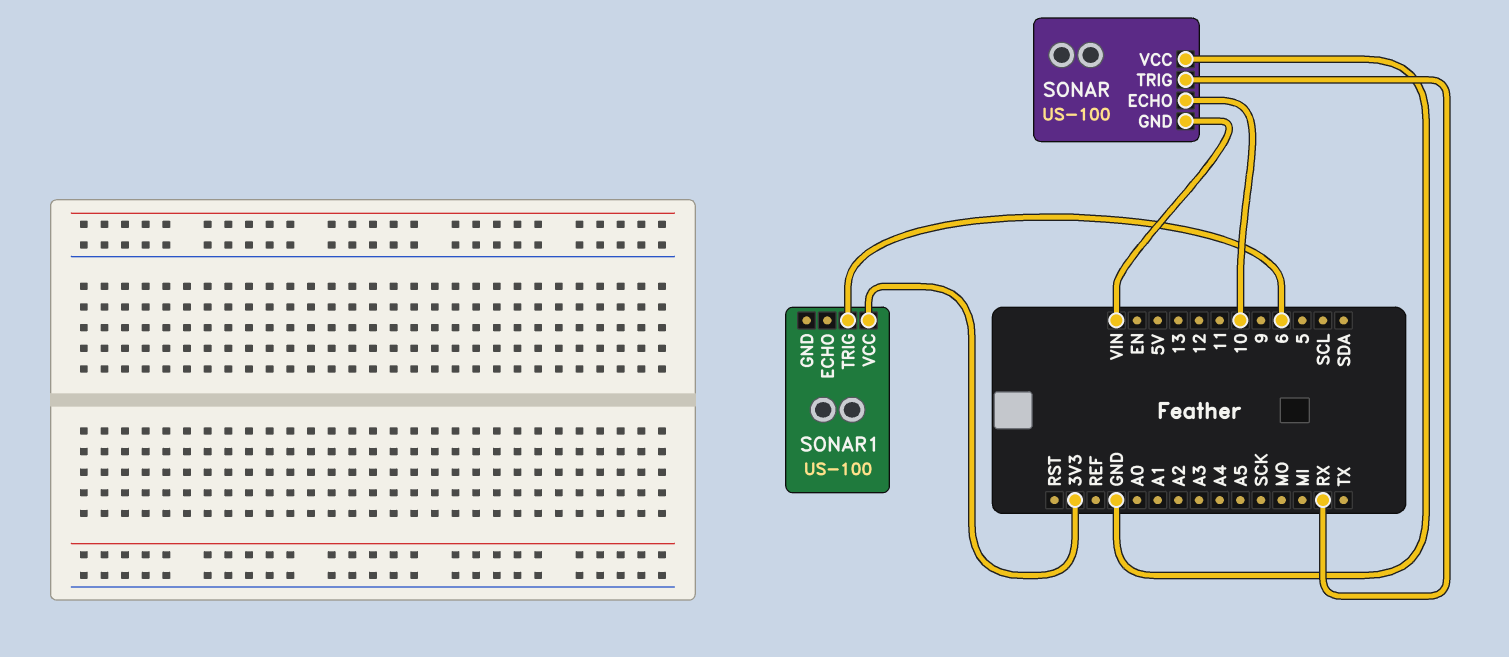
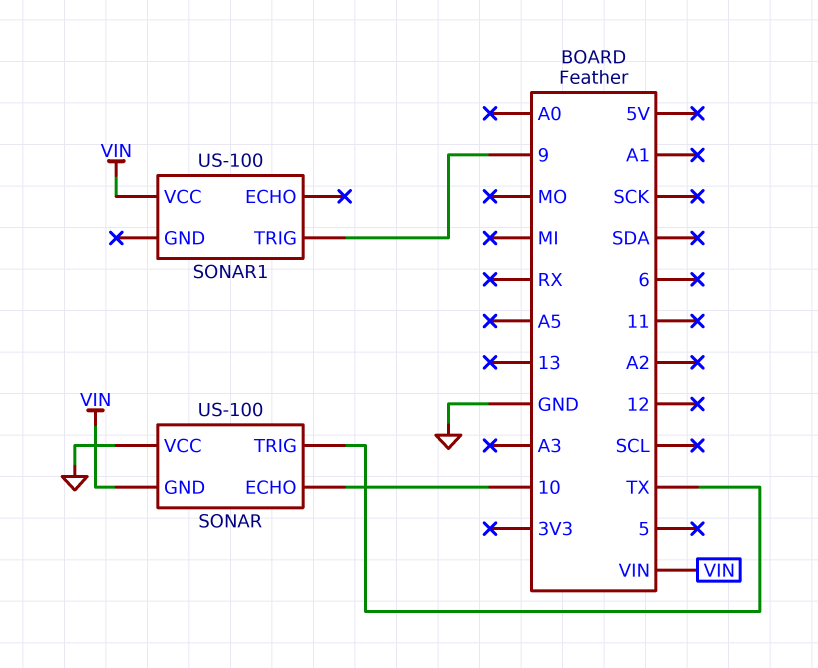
SONAR pin TRIG: RX -> TX
SONAR1 pin TRIG: 6 -> 9
SONAR1 pin VCC: 3V3 -> VIN

